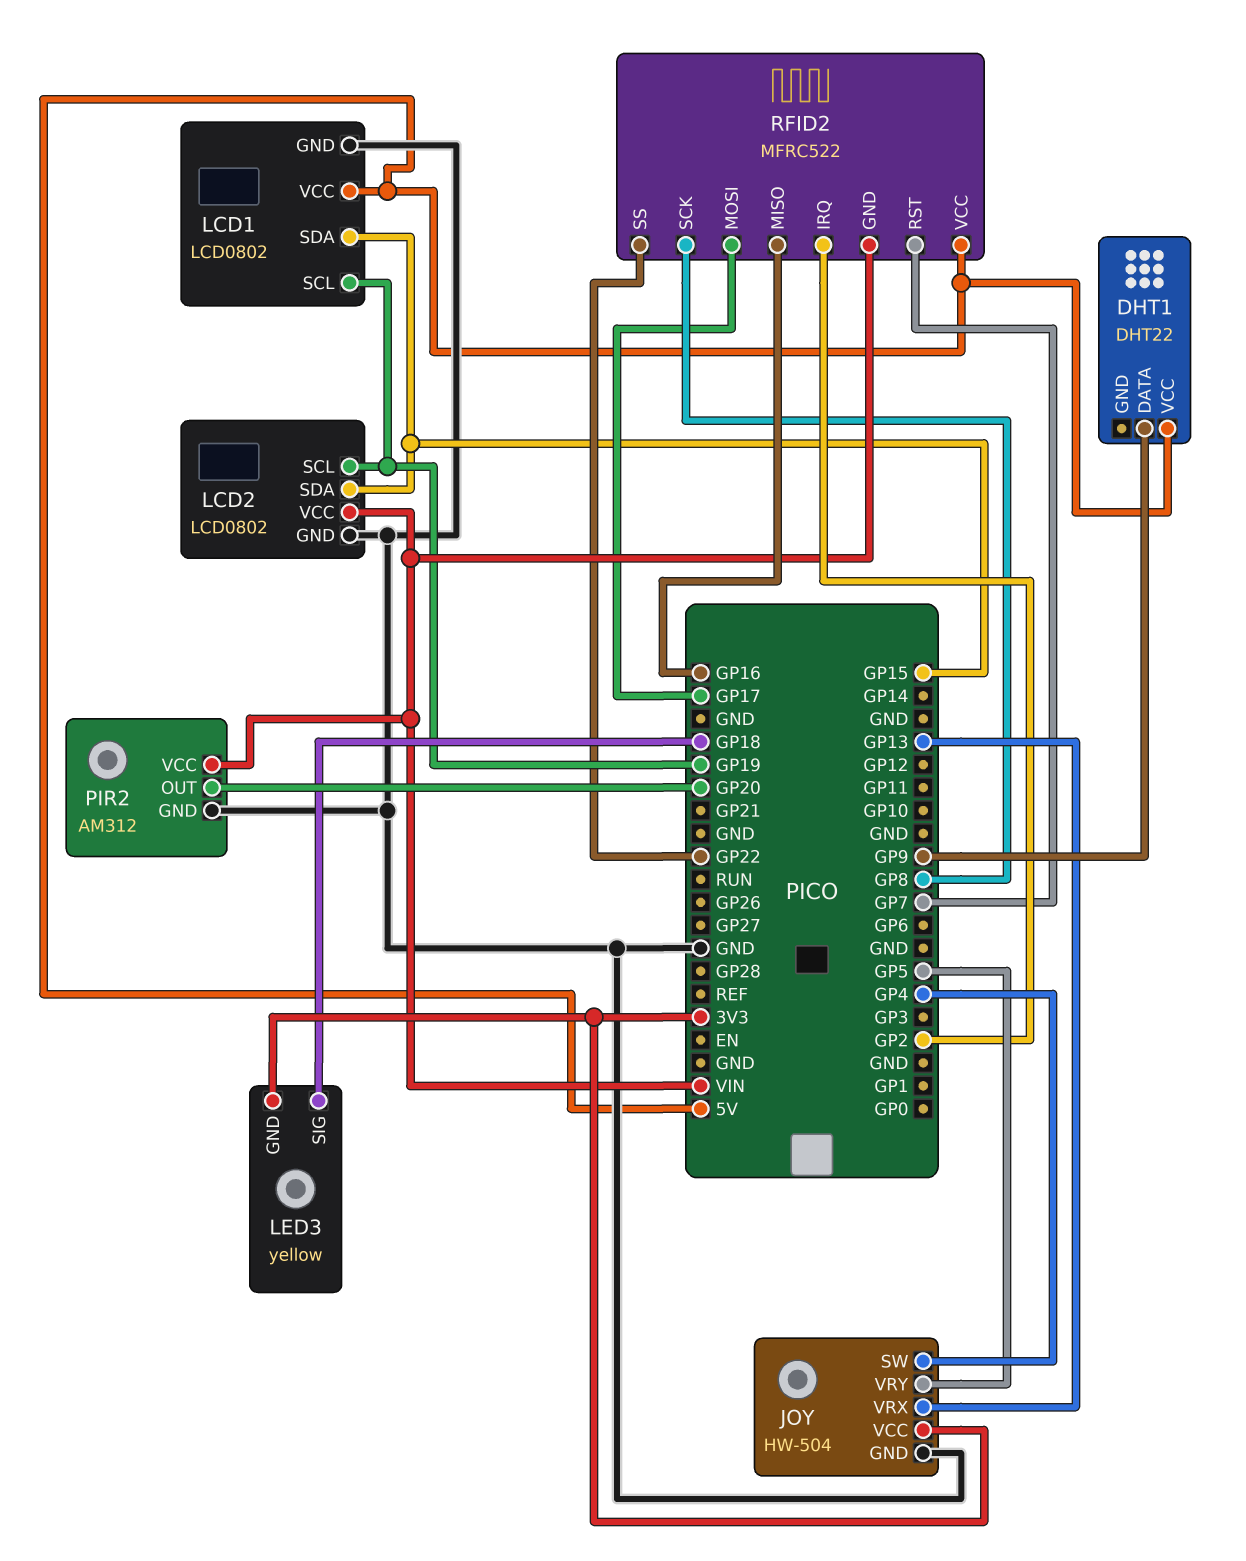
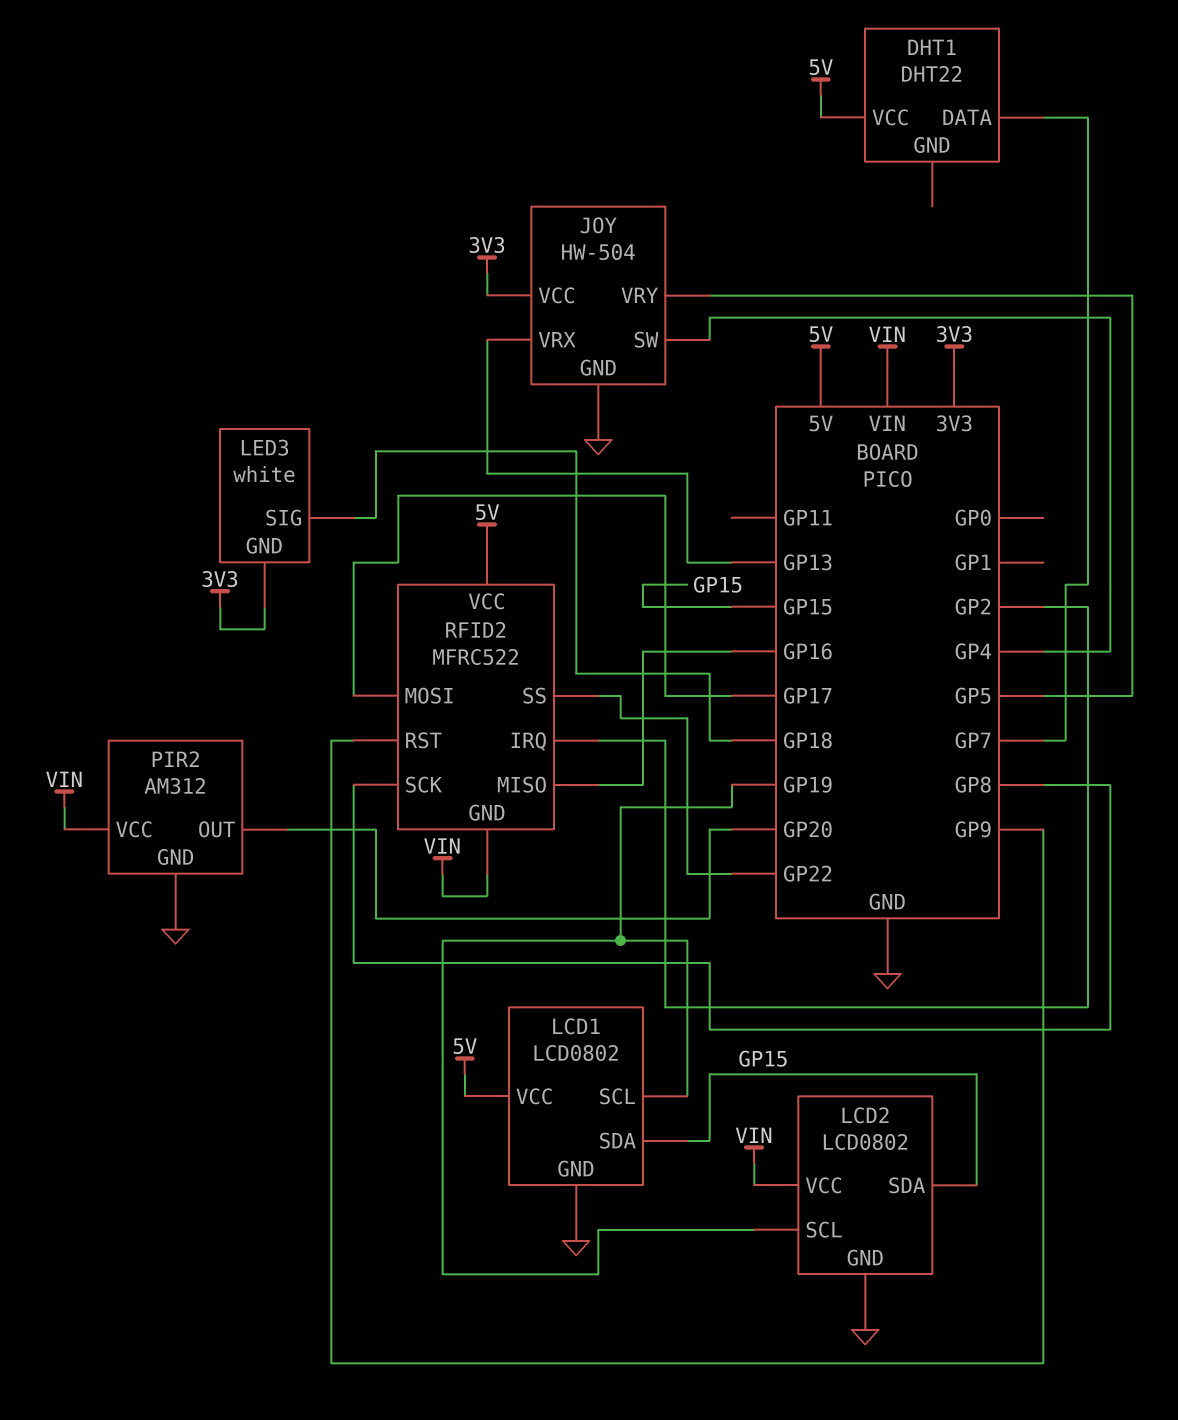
DHT1 pin DATA: GP9 -> GP7
LED3: yellow -> white
RFID2 pin RST: GP7 -> GP9

